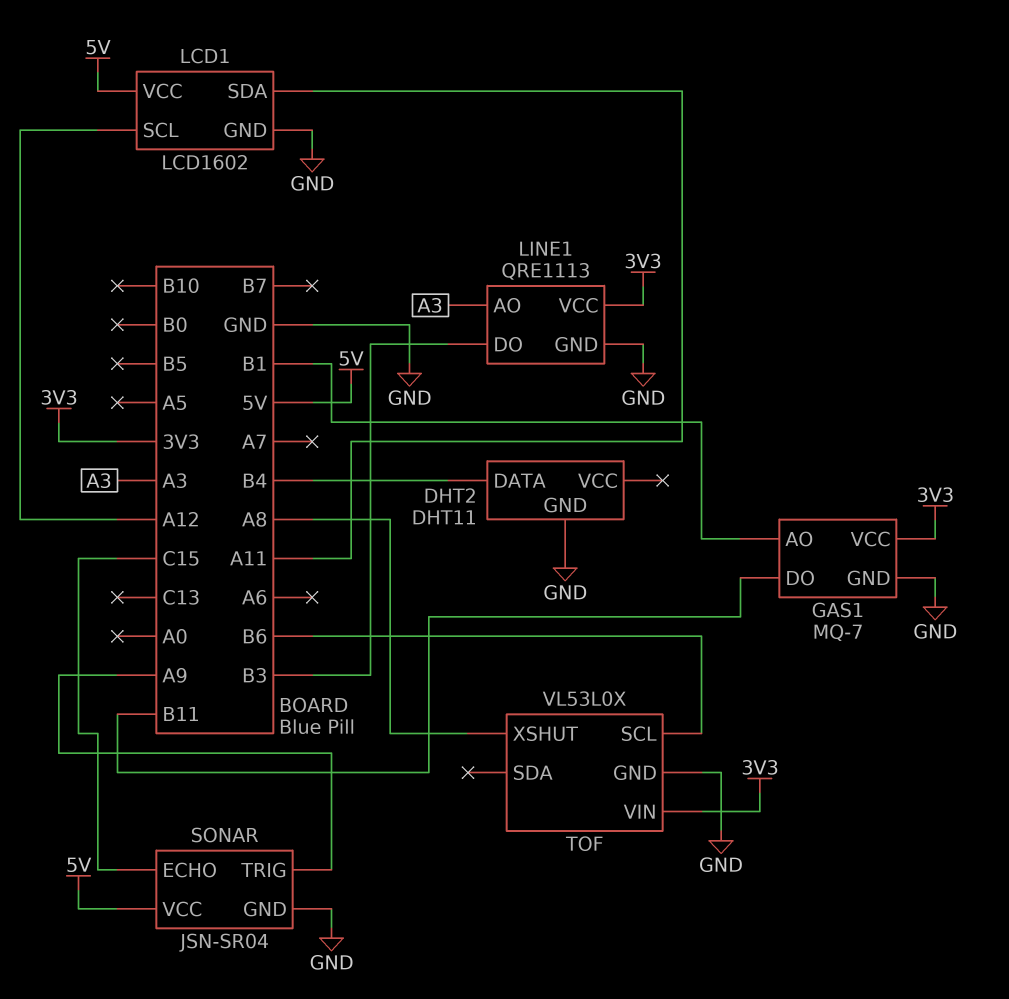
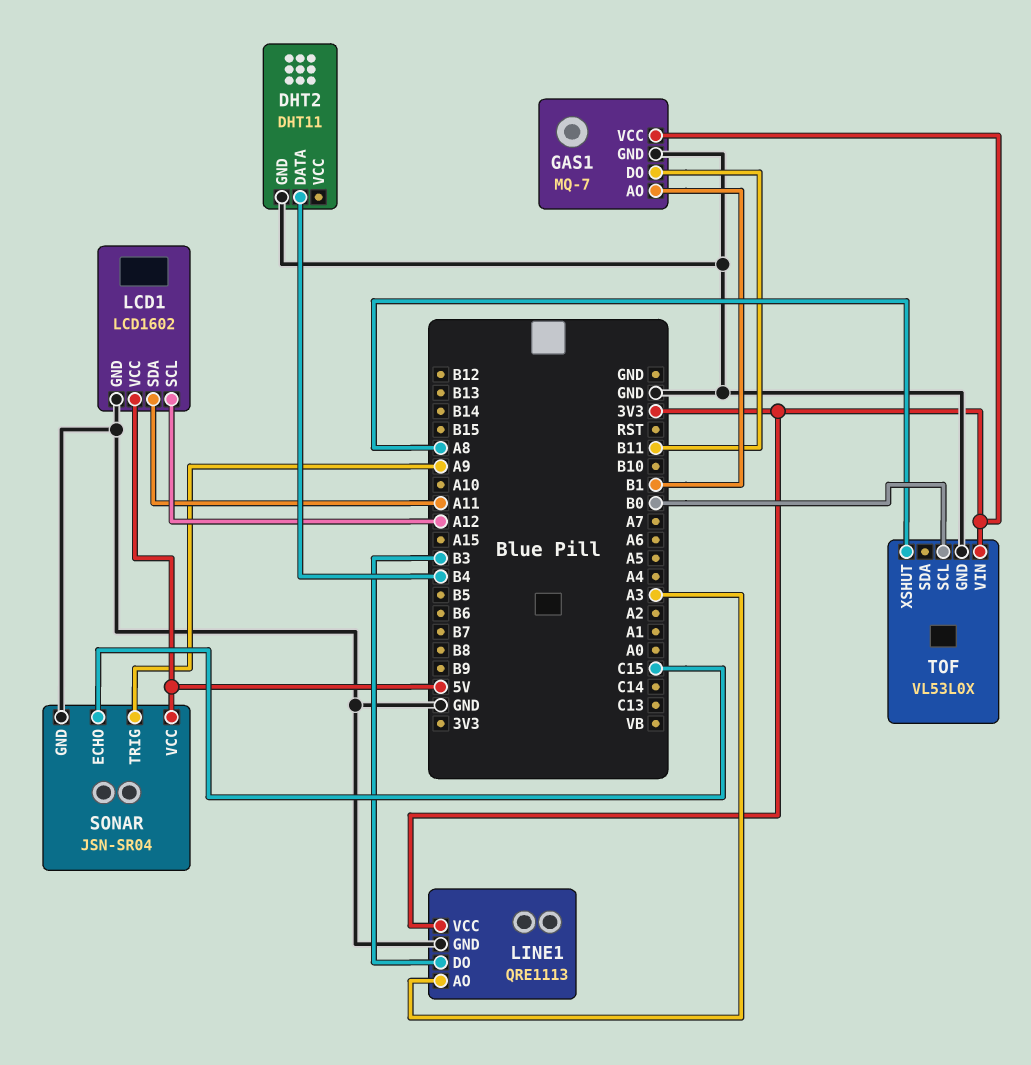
TOF pin SCL: B6 -> B0

